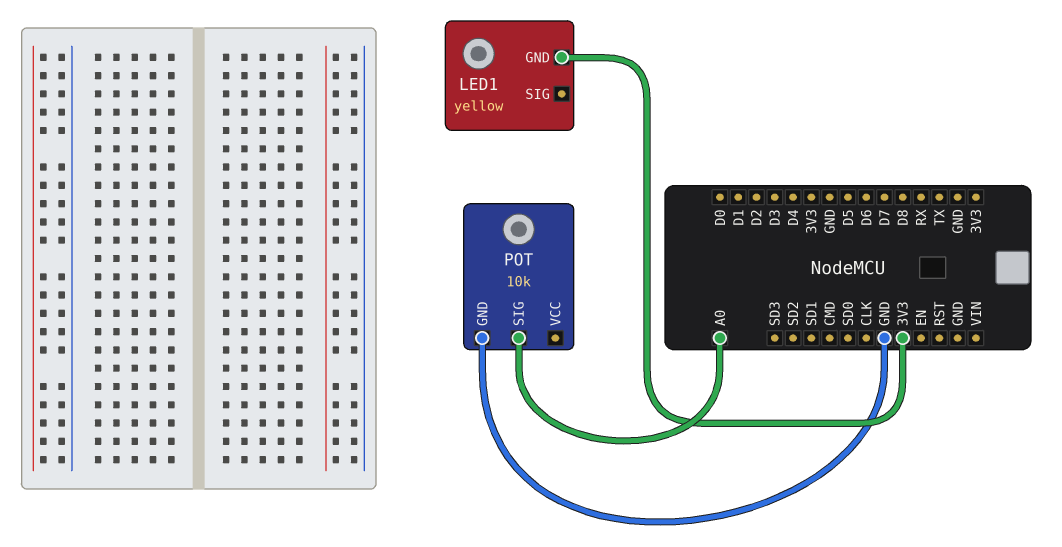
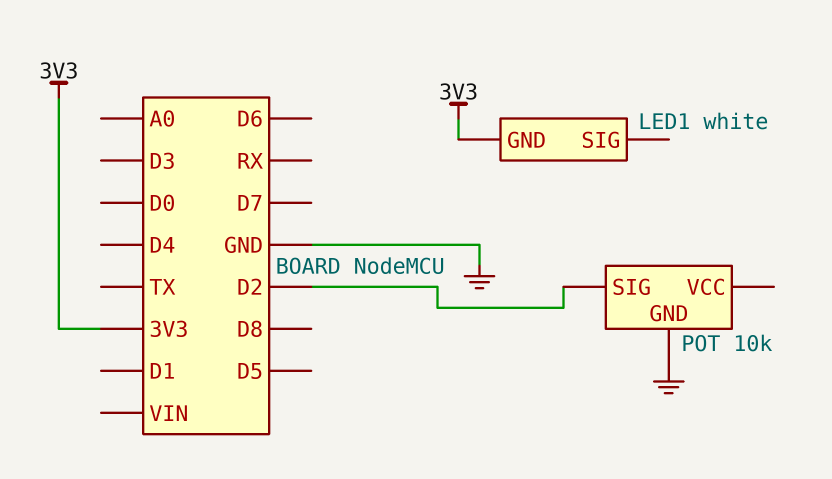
LED1: yellow -> white
POT pin SIG: A0 -> D2

